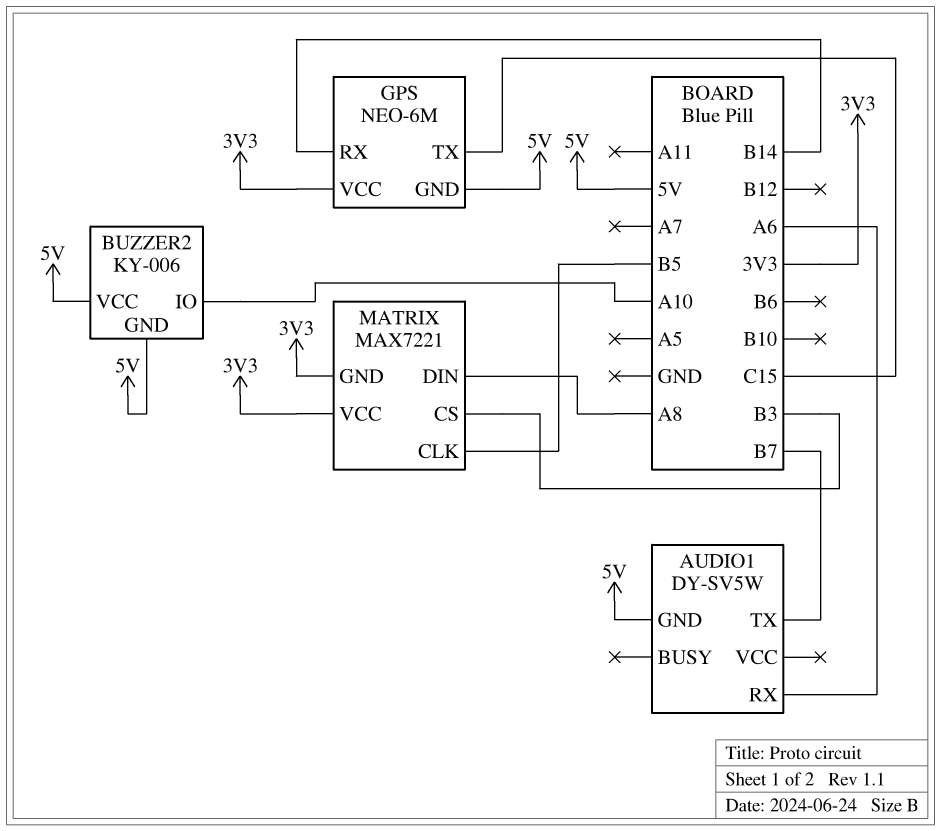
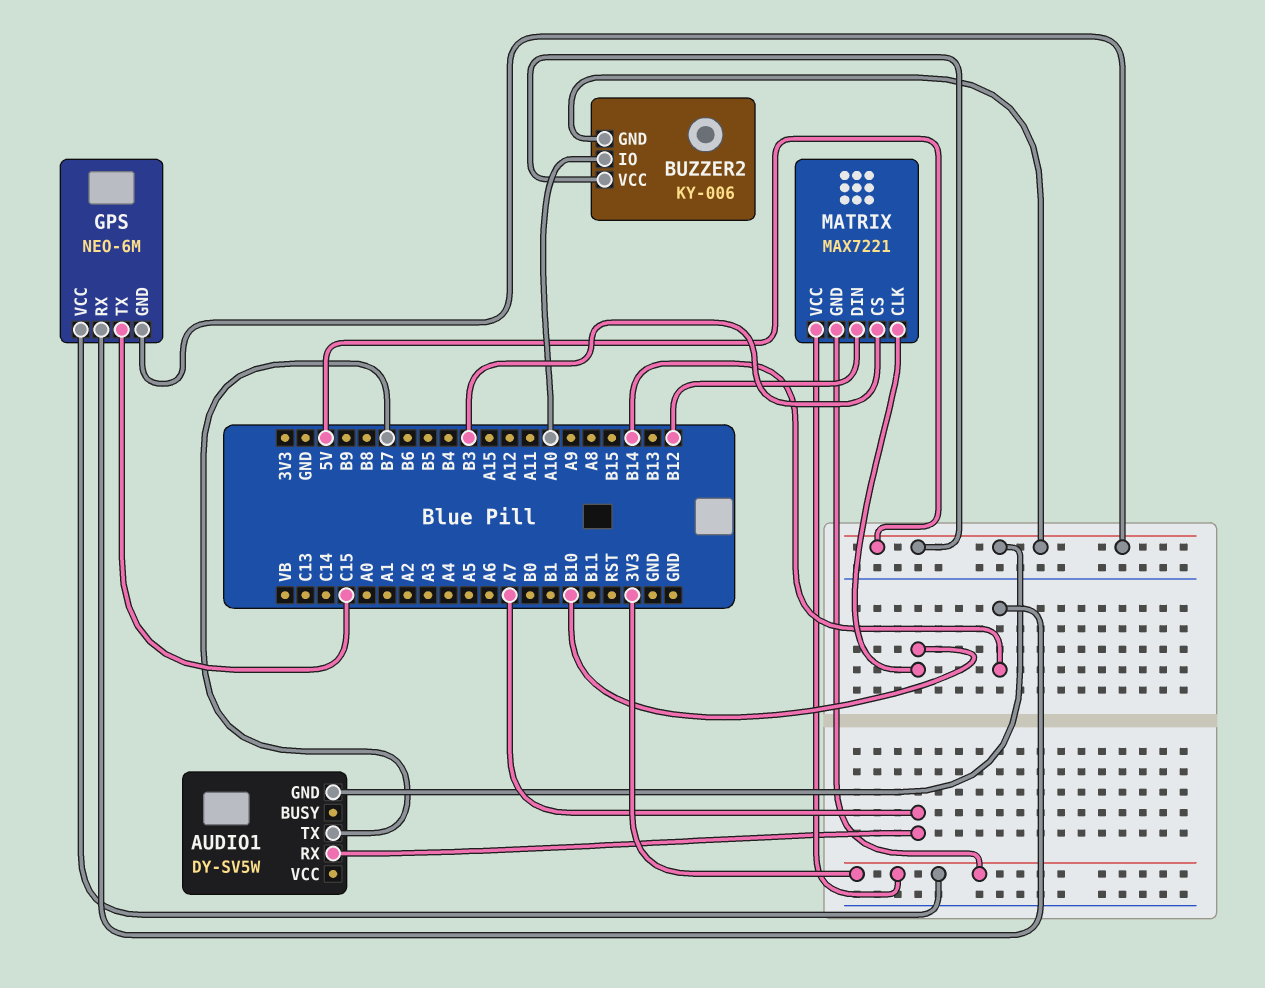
AUDIO1 pin RX: A6 -> A7
MATRIX pin CLK: B5 -> B10
MATRIX pin DIN: A8 -> B12

